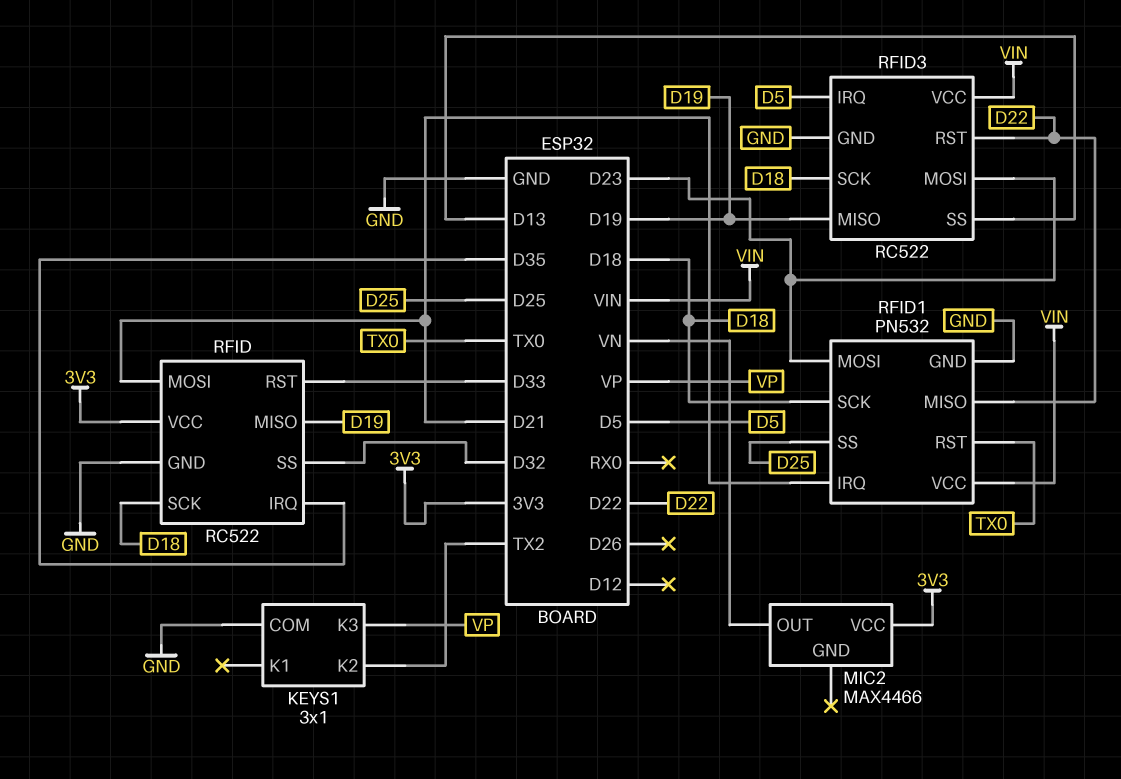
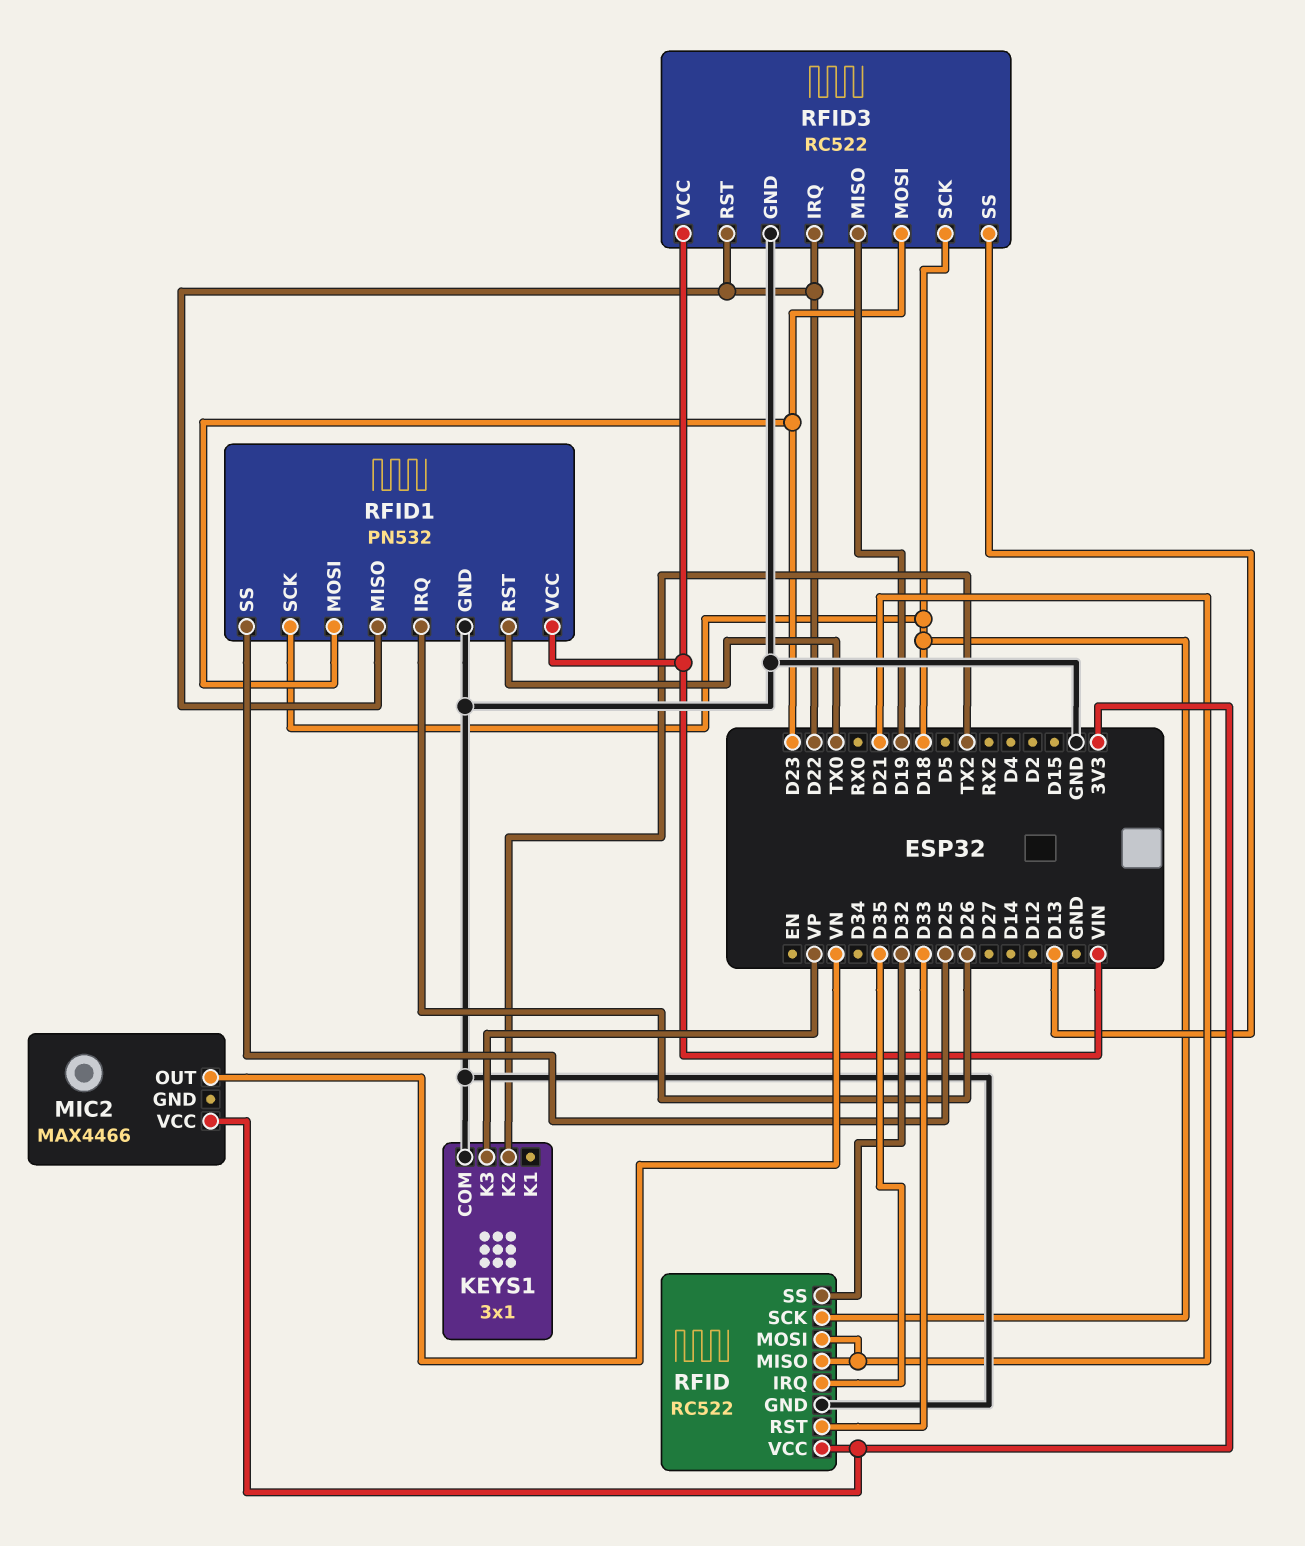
RFID pin MISO: D19 -> D21
RFID1 pin IRQ: D21 -> D26
RFID3 pin IRQ: D5 -> D22

